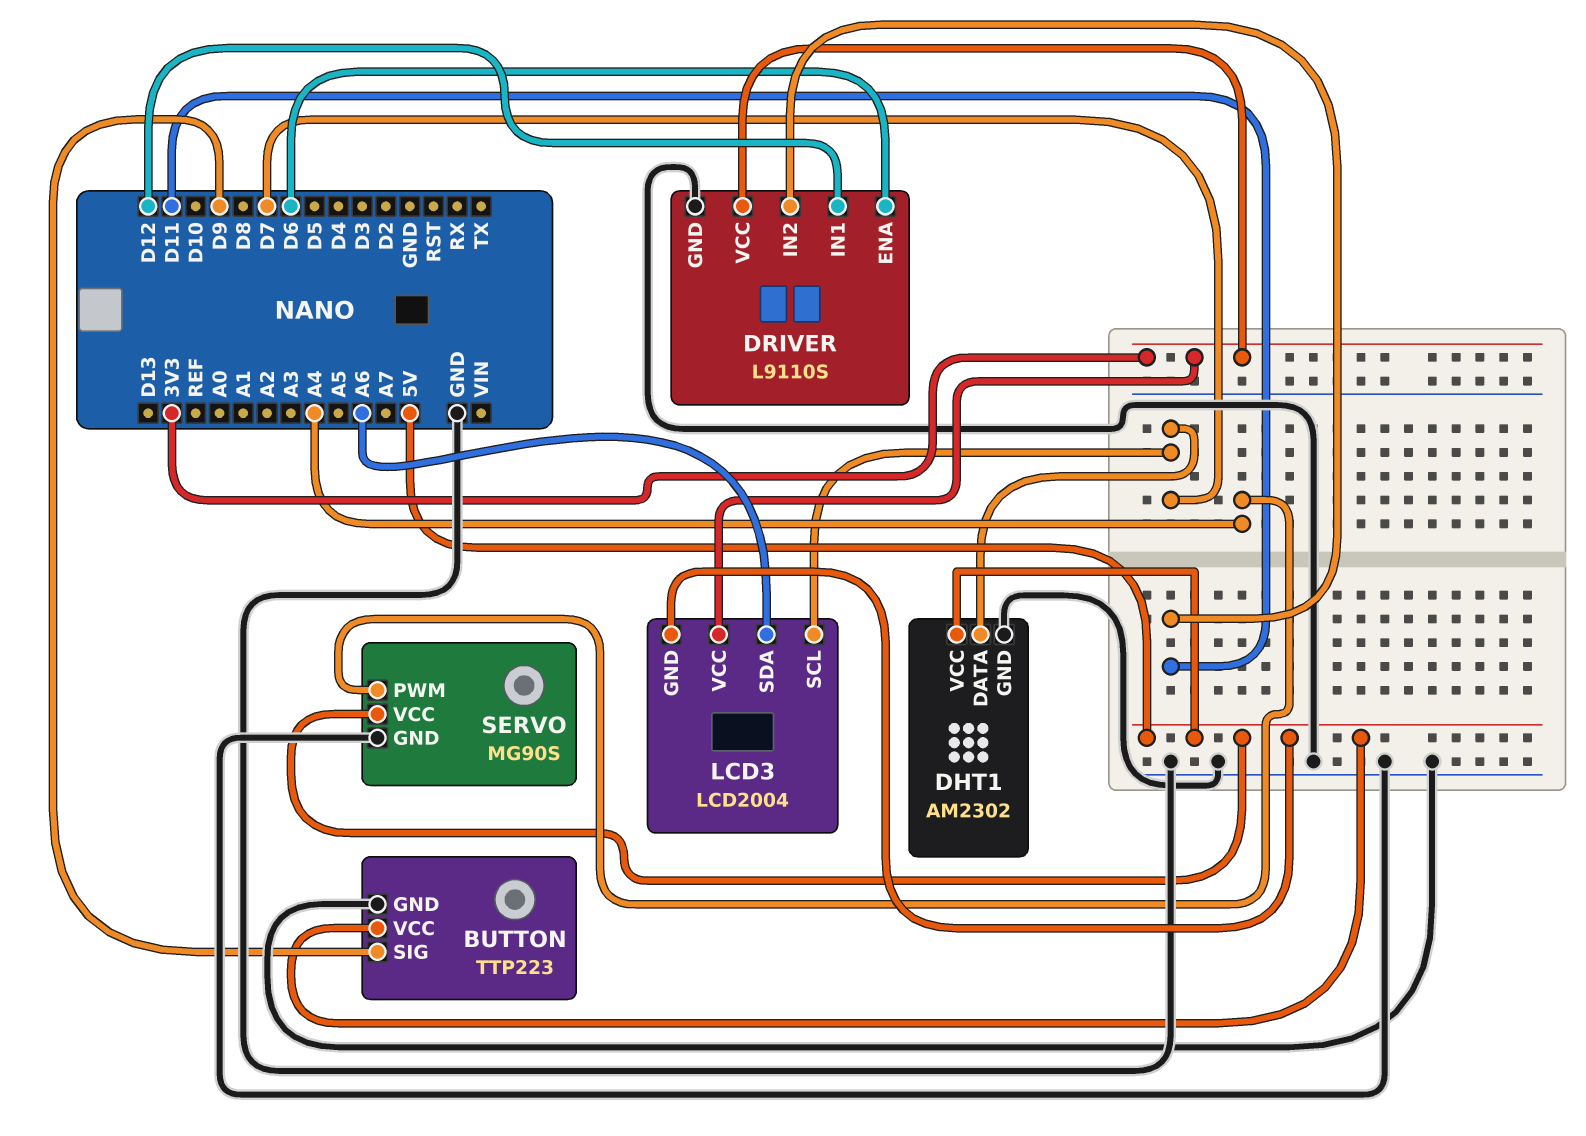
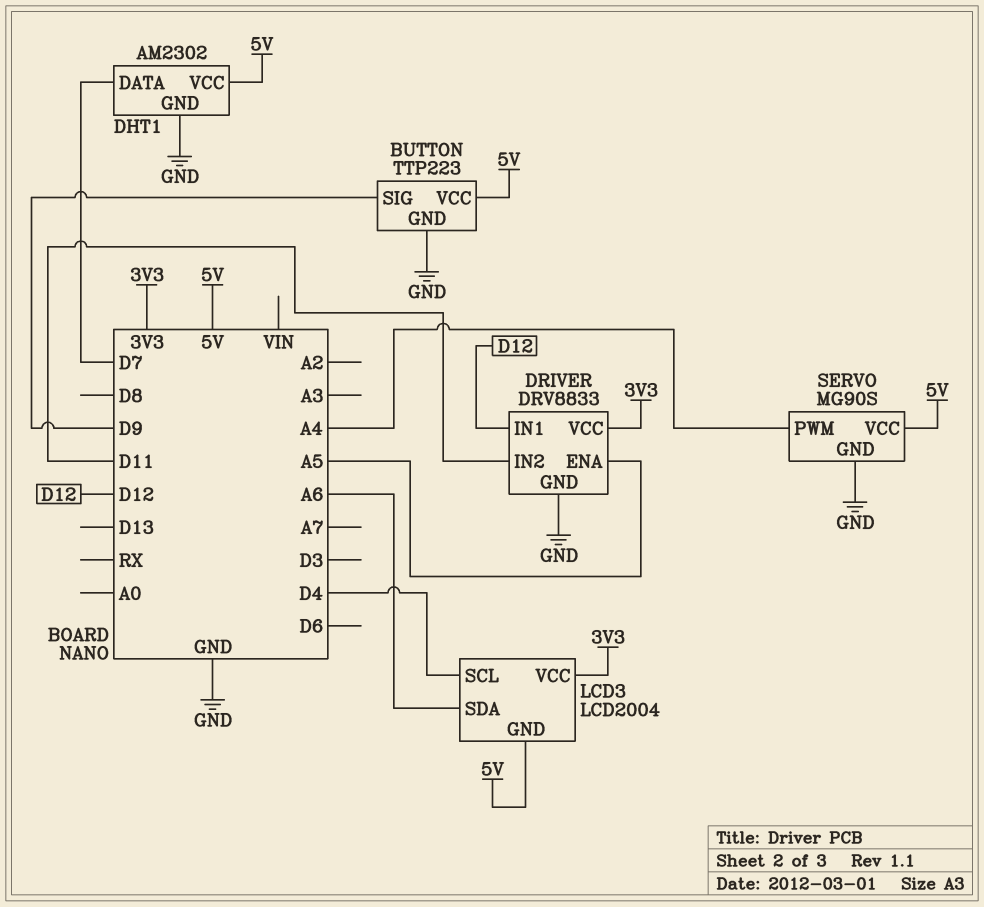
DRIVER: L9110S -> DRV8833
DRIVER pin ENA: D6 -> A5
LCD3 pin SCL: D7 -> D4

